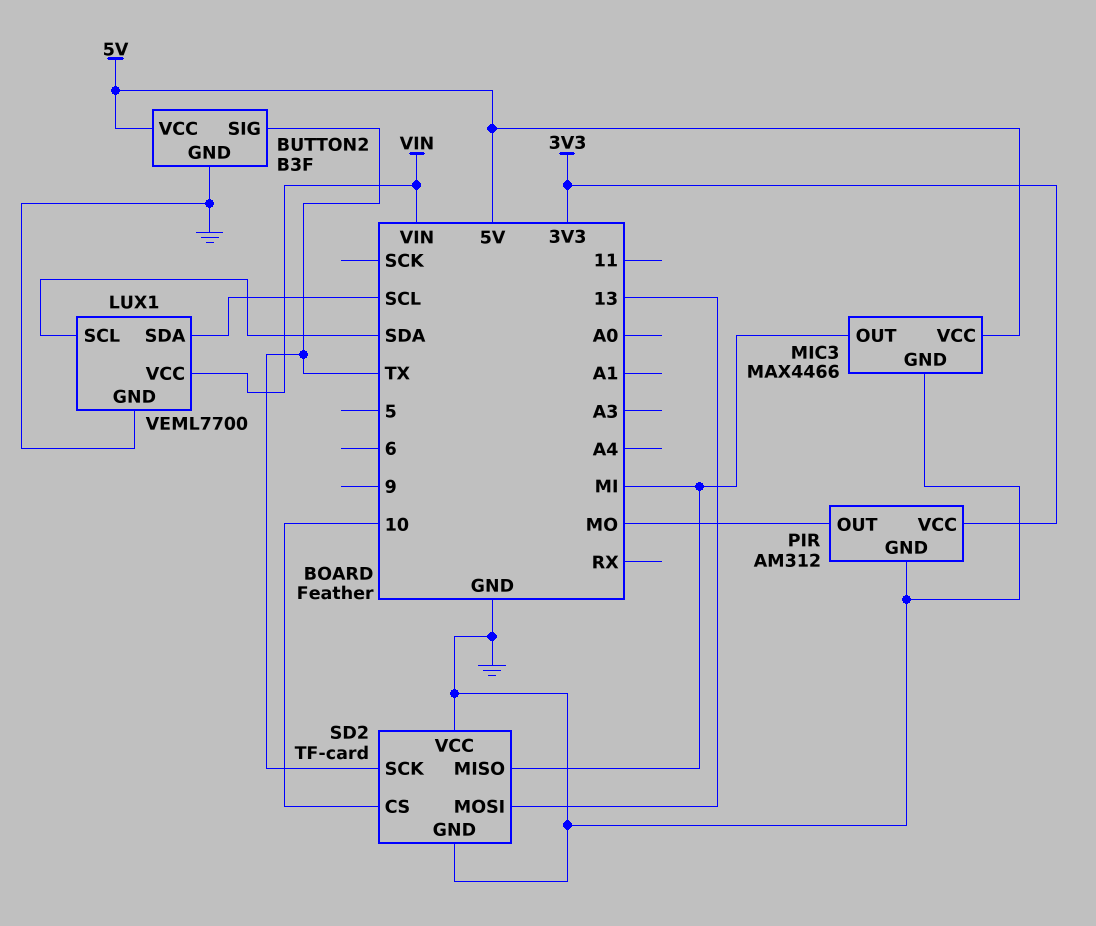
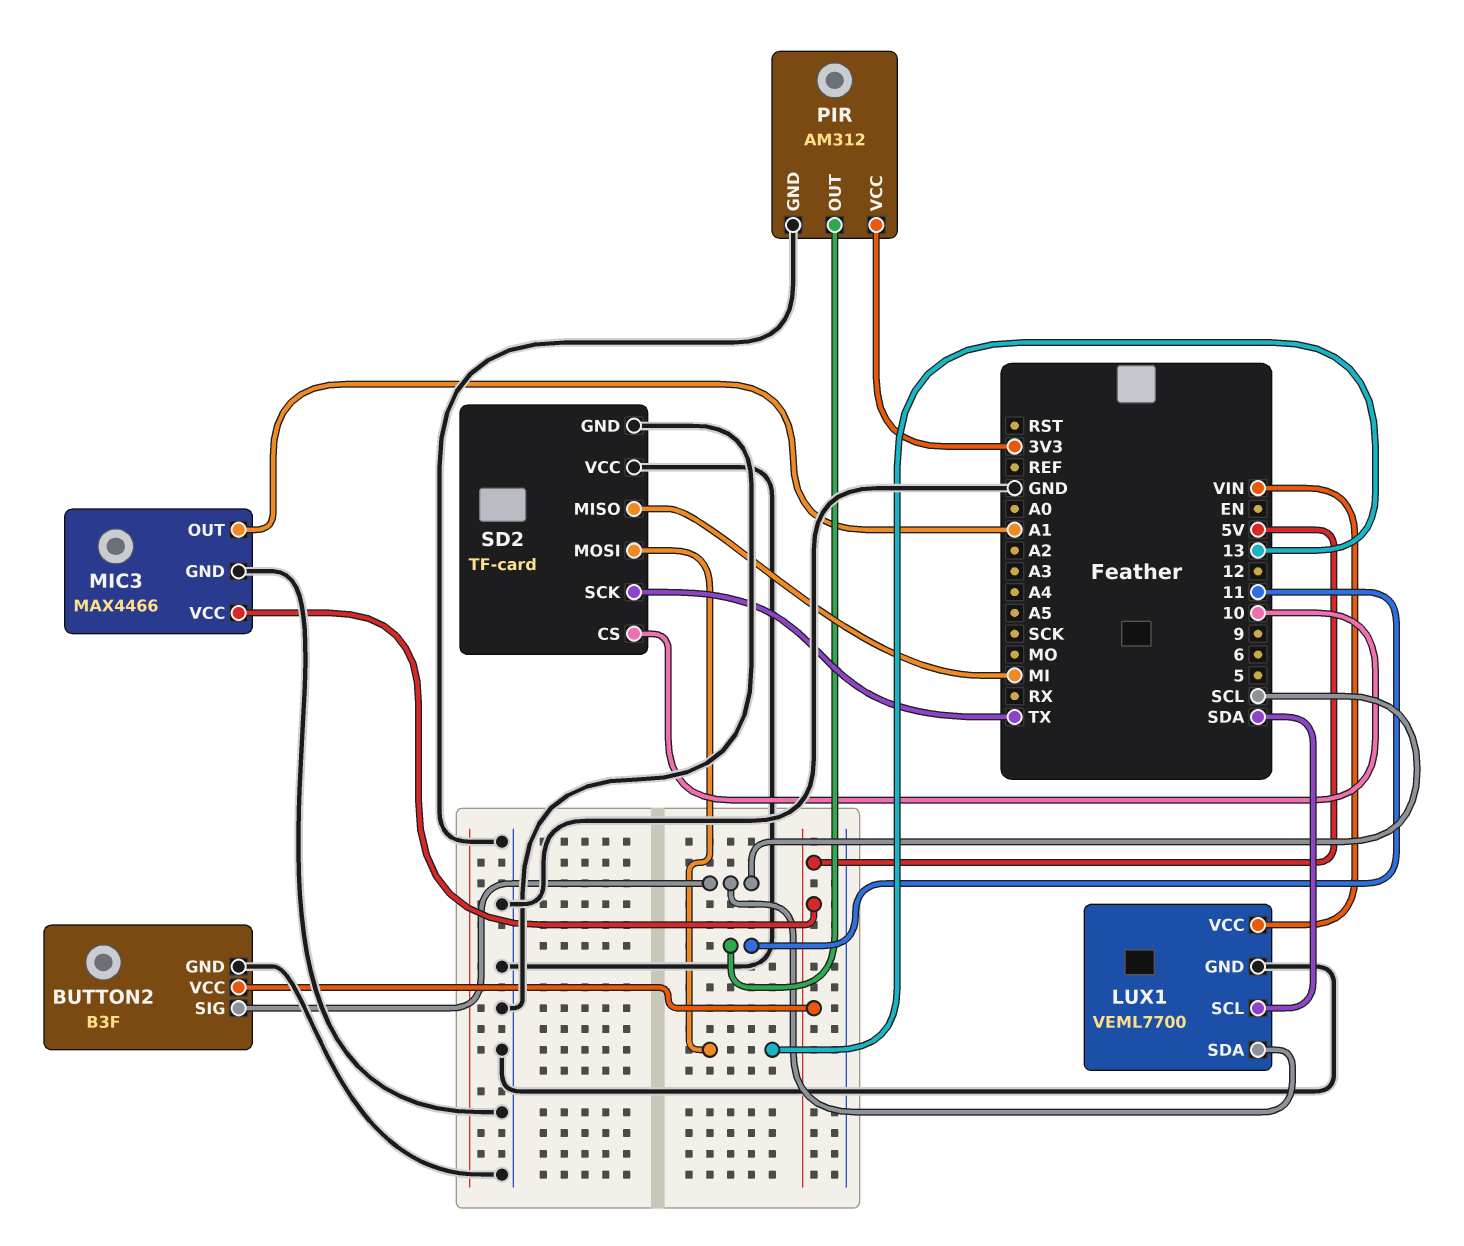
BUTTON2 pin SIG: TX -> SCL
MIC3 pin OUT: MI -> A1
PIR pin OUT: MO -> 11

